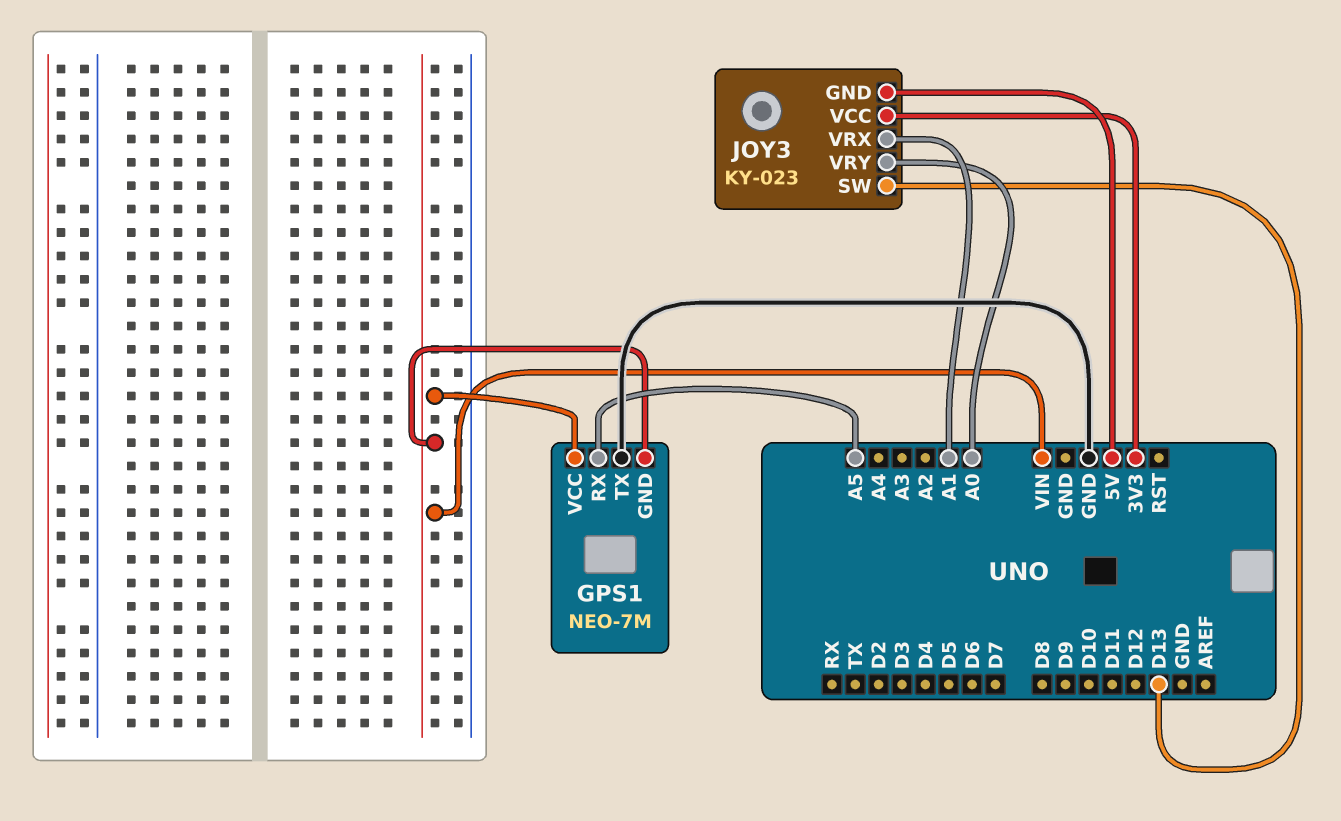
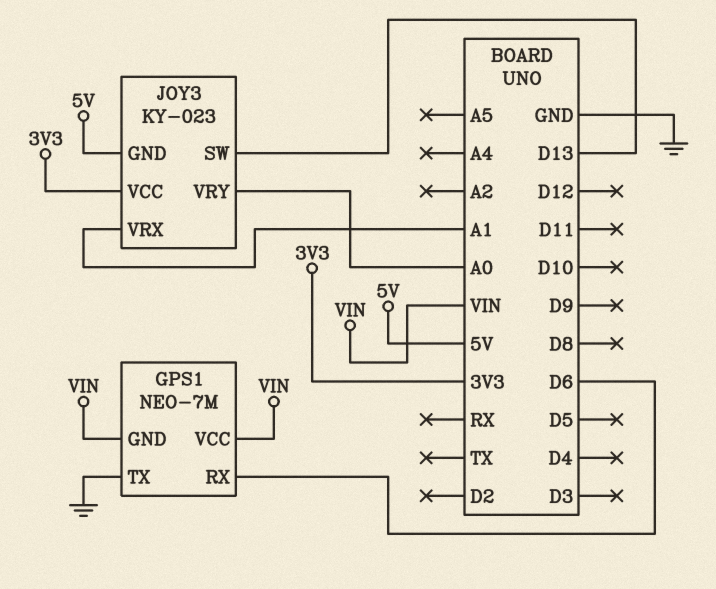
GPS1 pin RX: A5 -> D6

